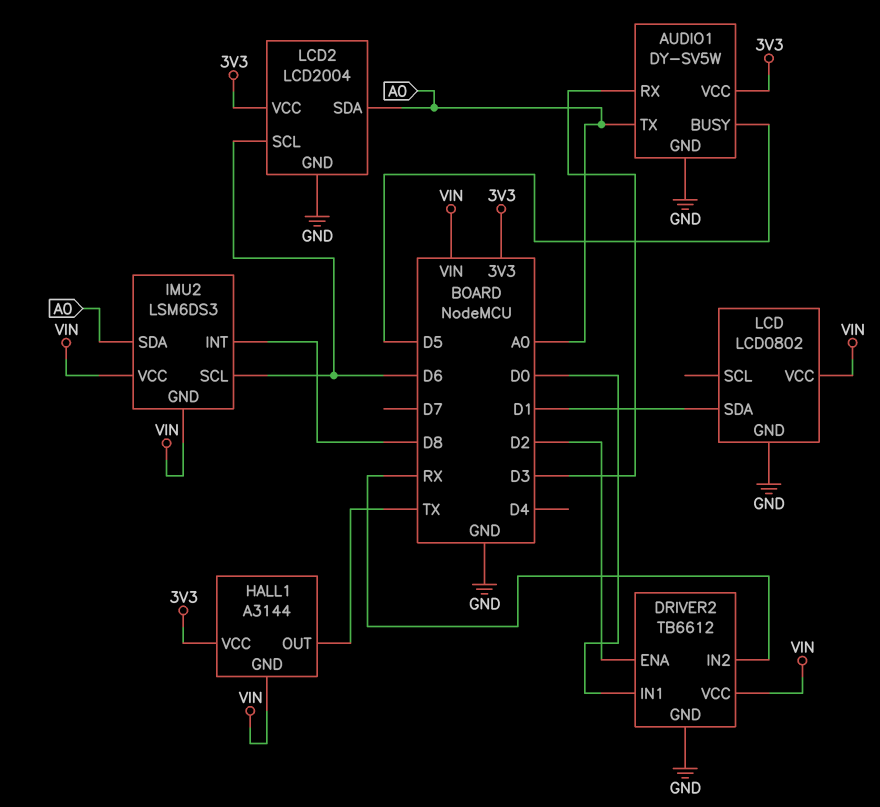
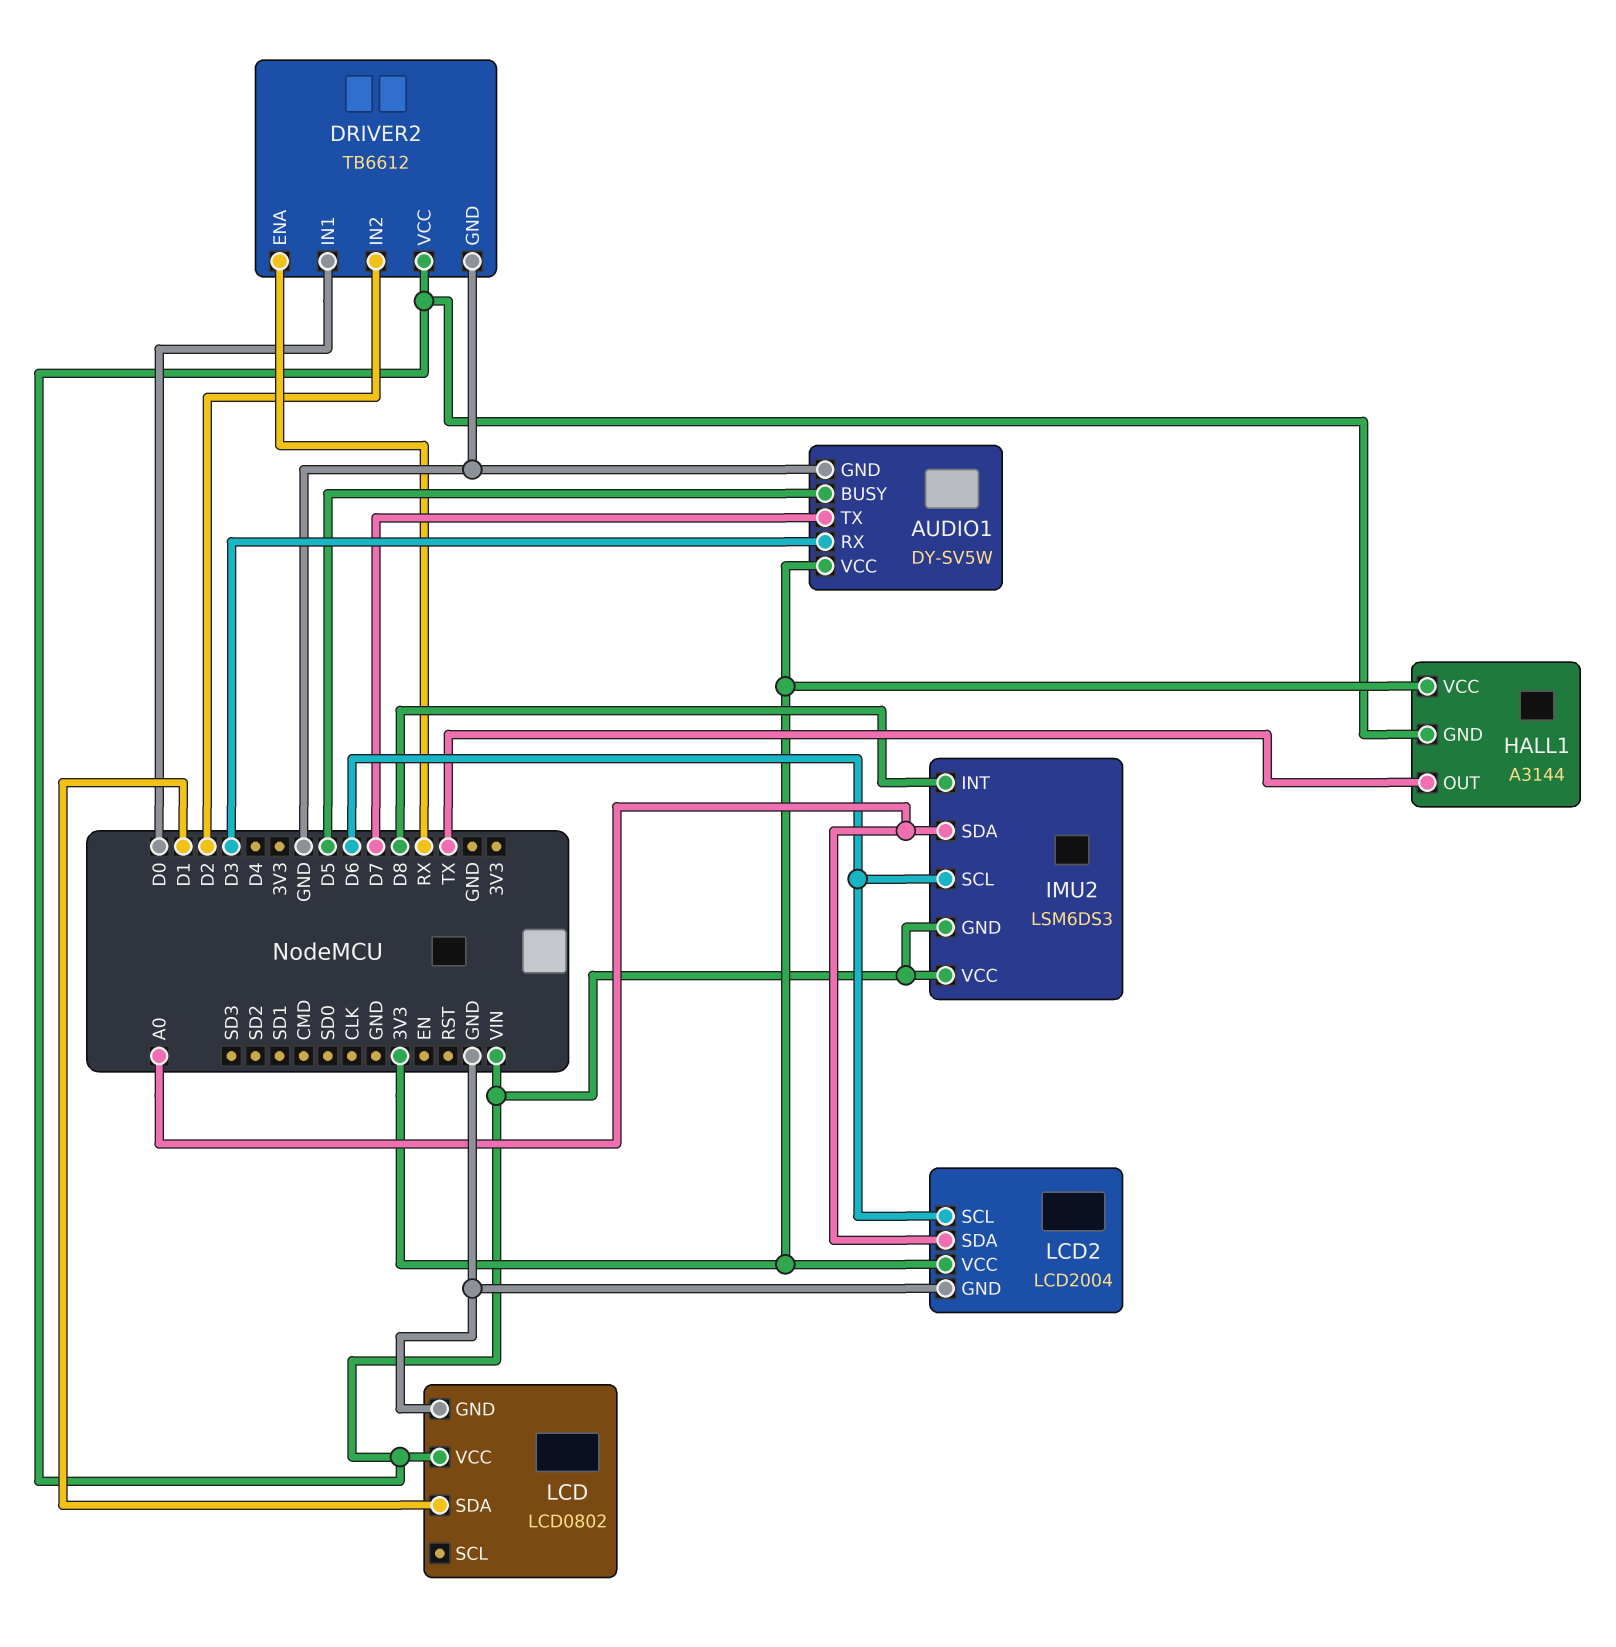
AUDIO1 pin TX: A0 -> D7
DRIVER2 pin ENA: D2 -> RX
DRIVER2 pin IN2: RX -> D2

